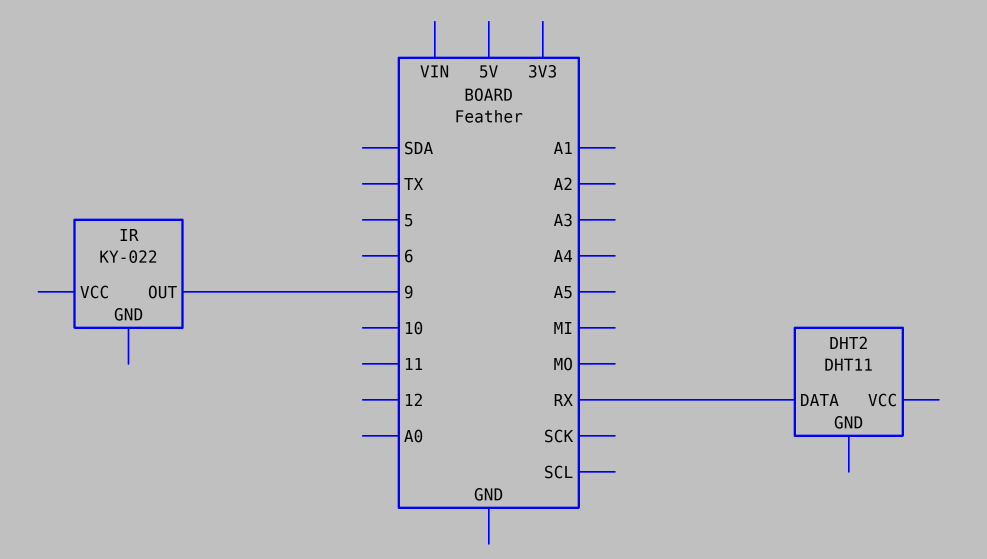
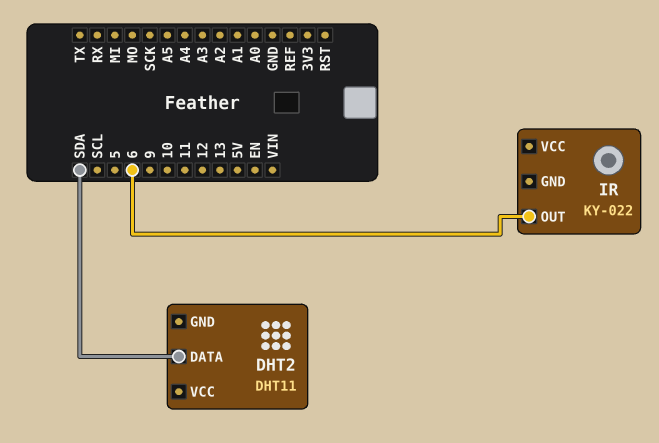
DHT2 pin DATA: RX -> SDA
IR pin OUT: 9 -> 6

